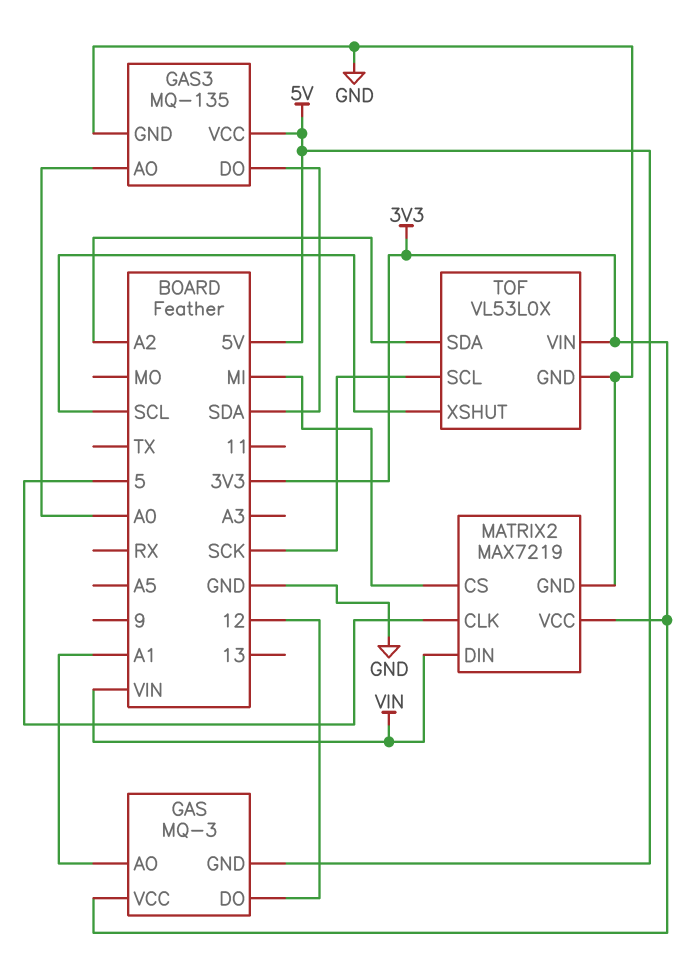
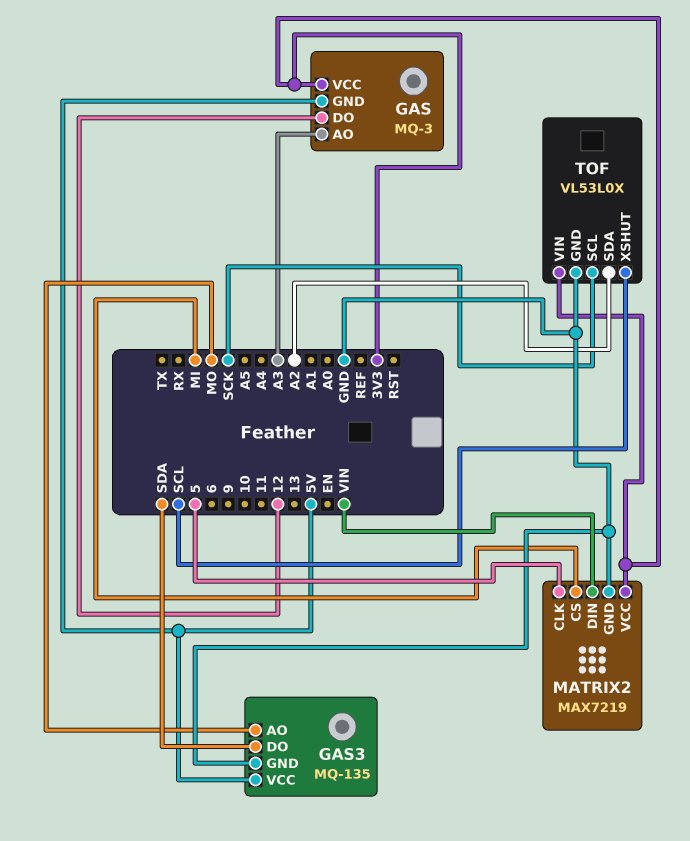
GAS pin AO: A1 -> A3
GAS3 pin AO: A0 -> MO

